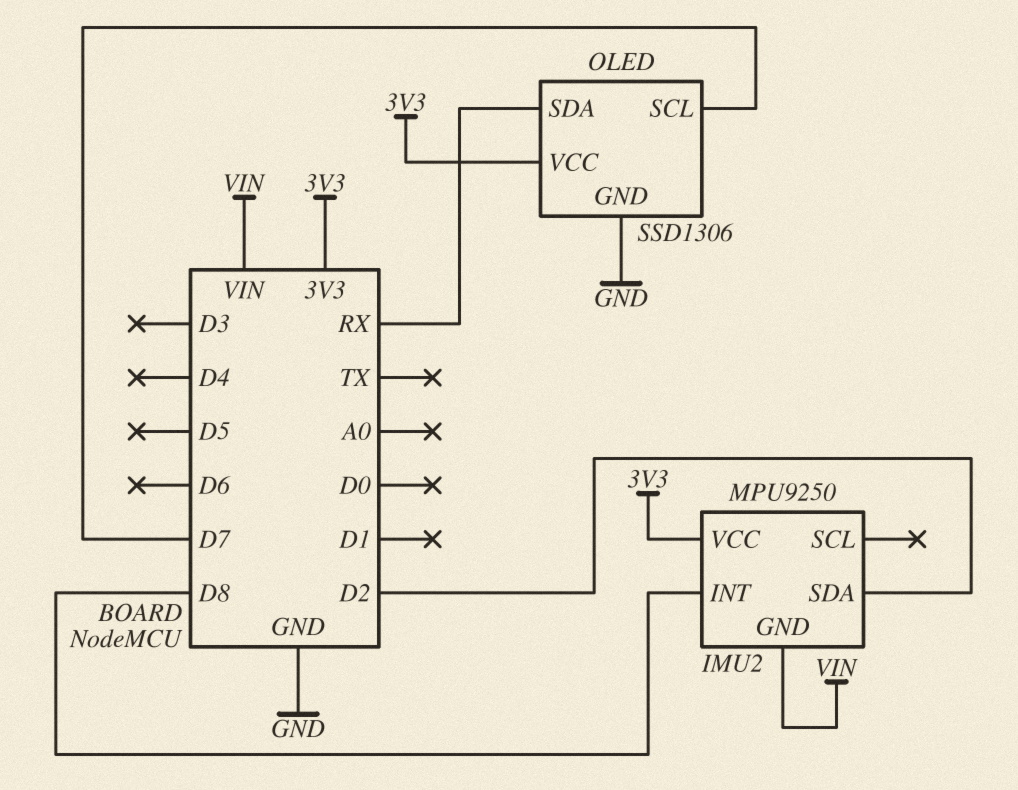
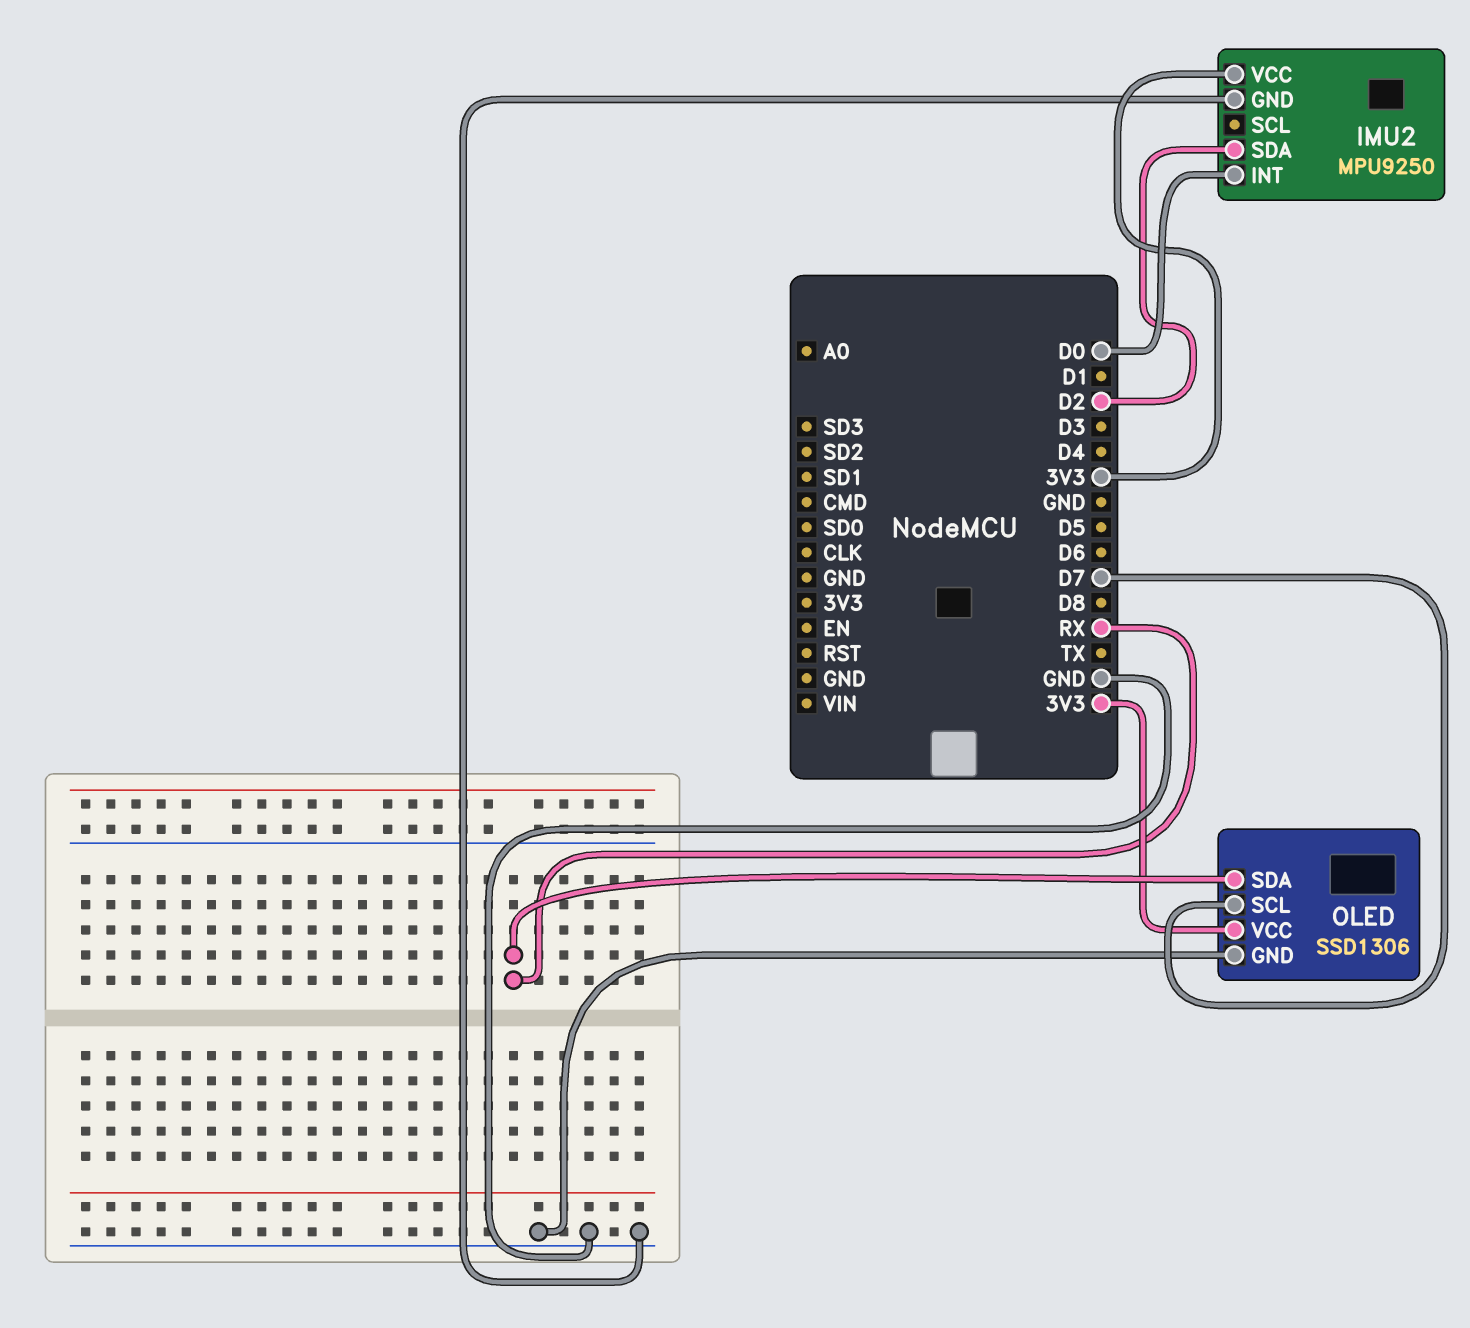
IMU2 pin GND: VIN -> GND
IMU2 pin INT: D8 -> D0

